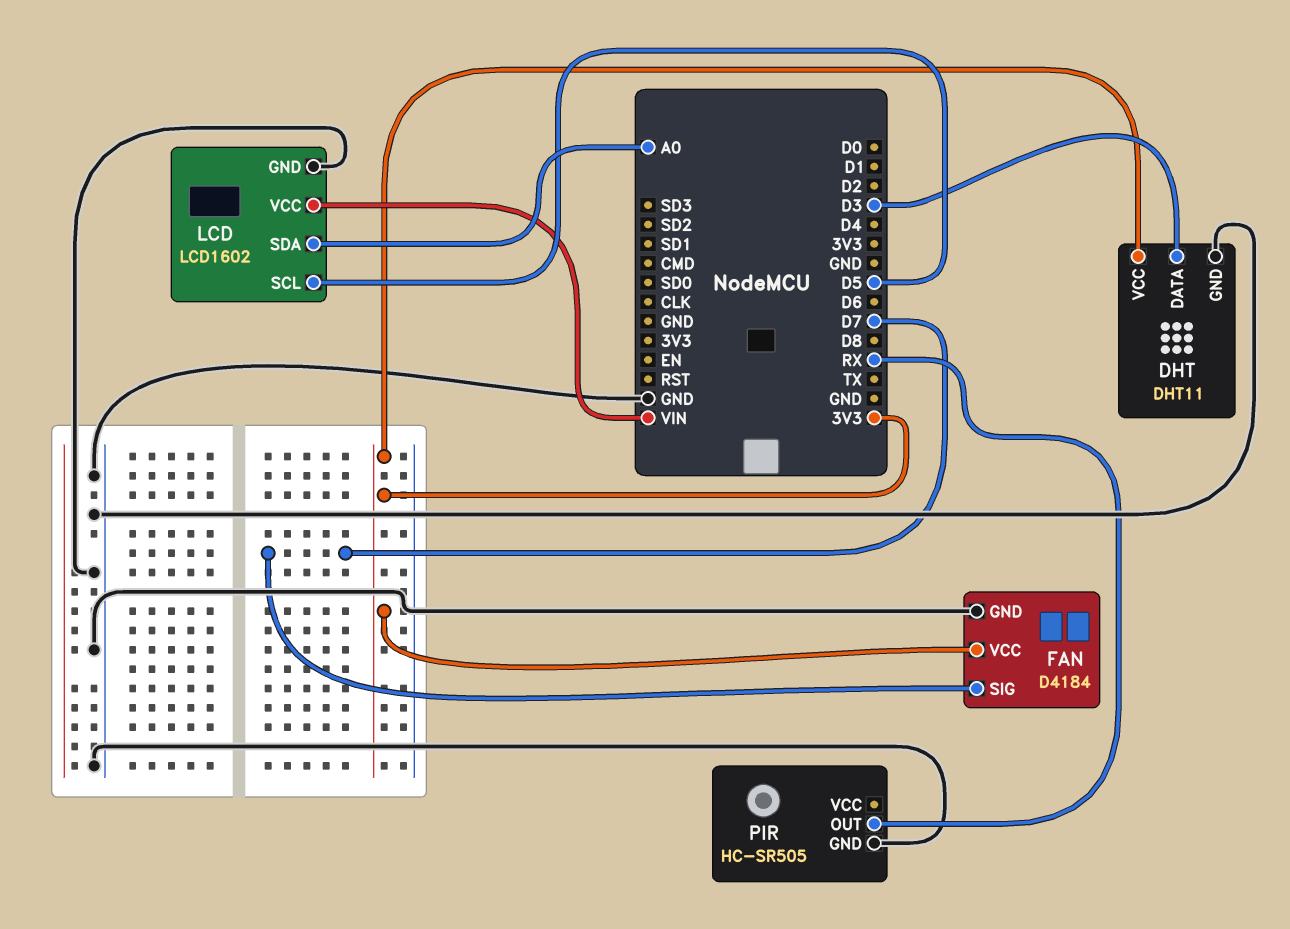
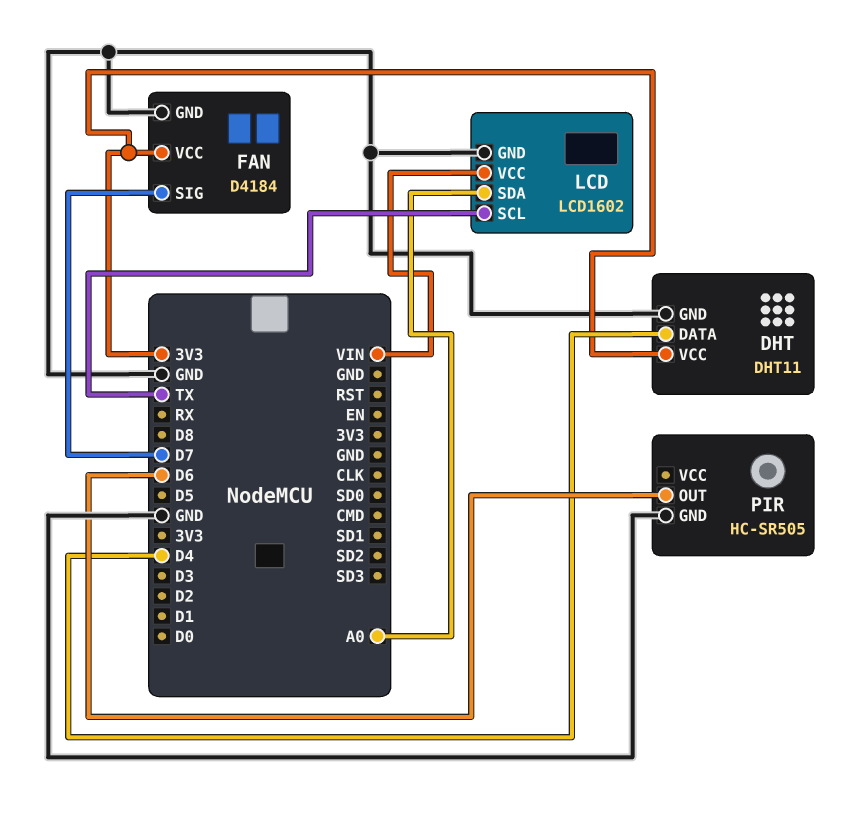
DHT pin DATA: D3 -> D4
LCD pin SCL: D5 -> TX
PIR pin OUT: RX -> D6

